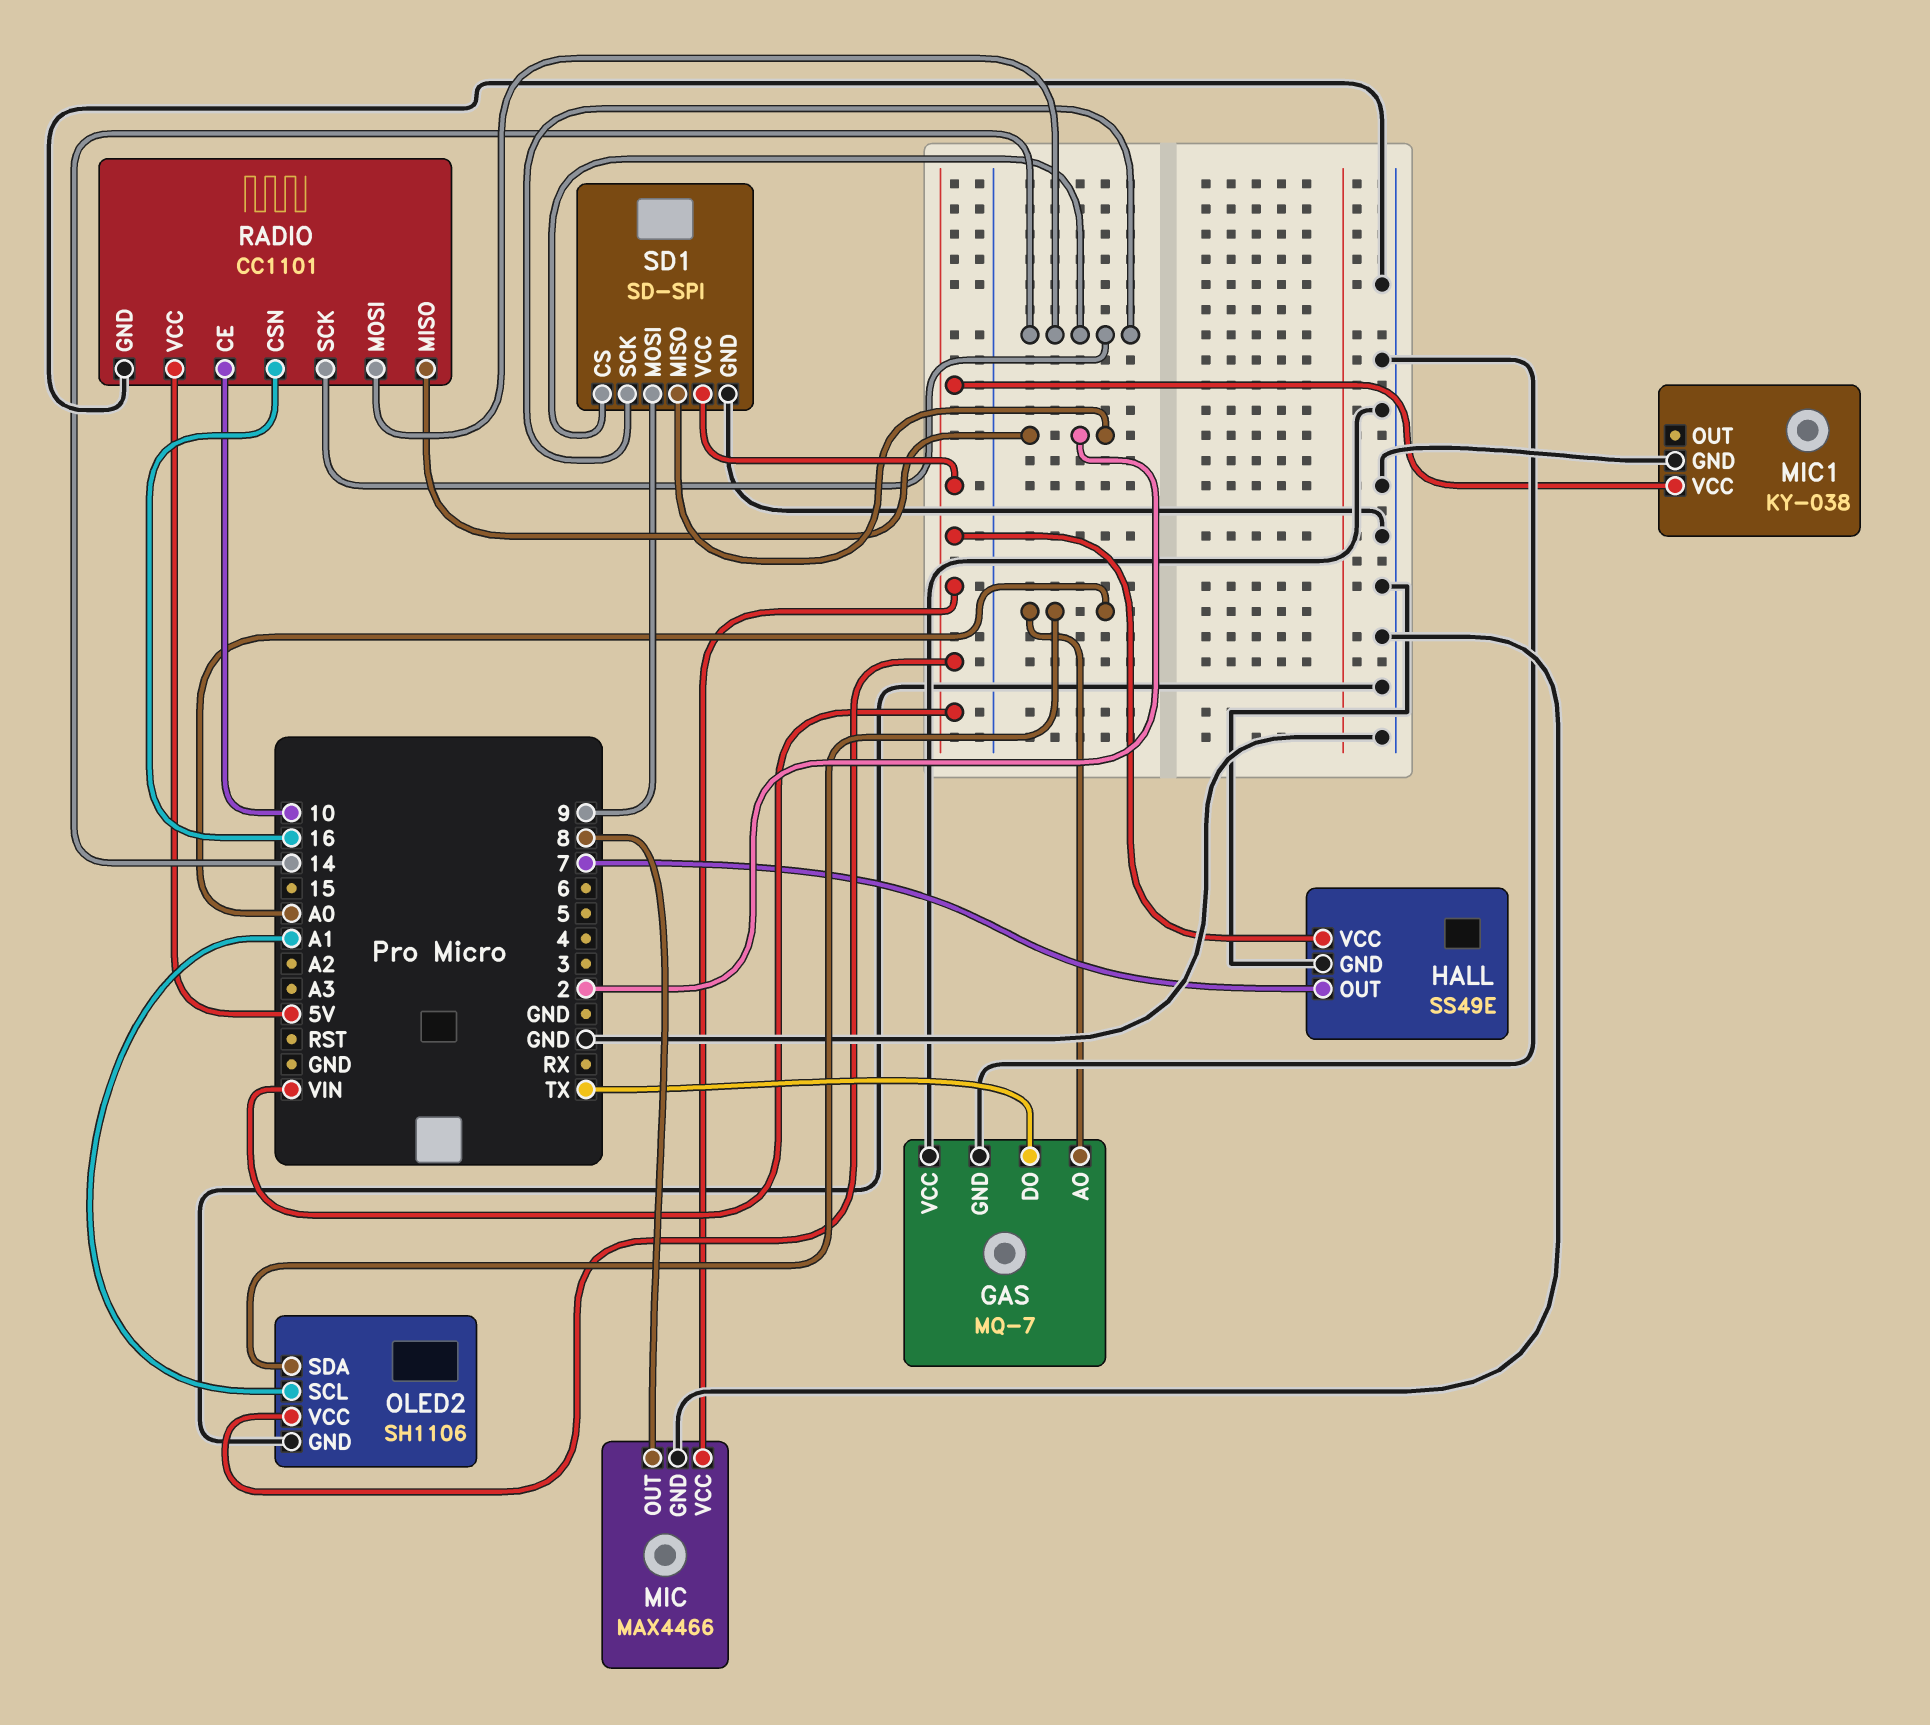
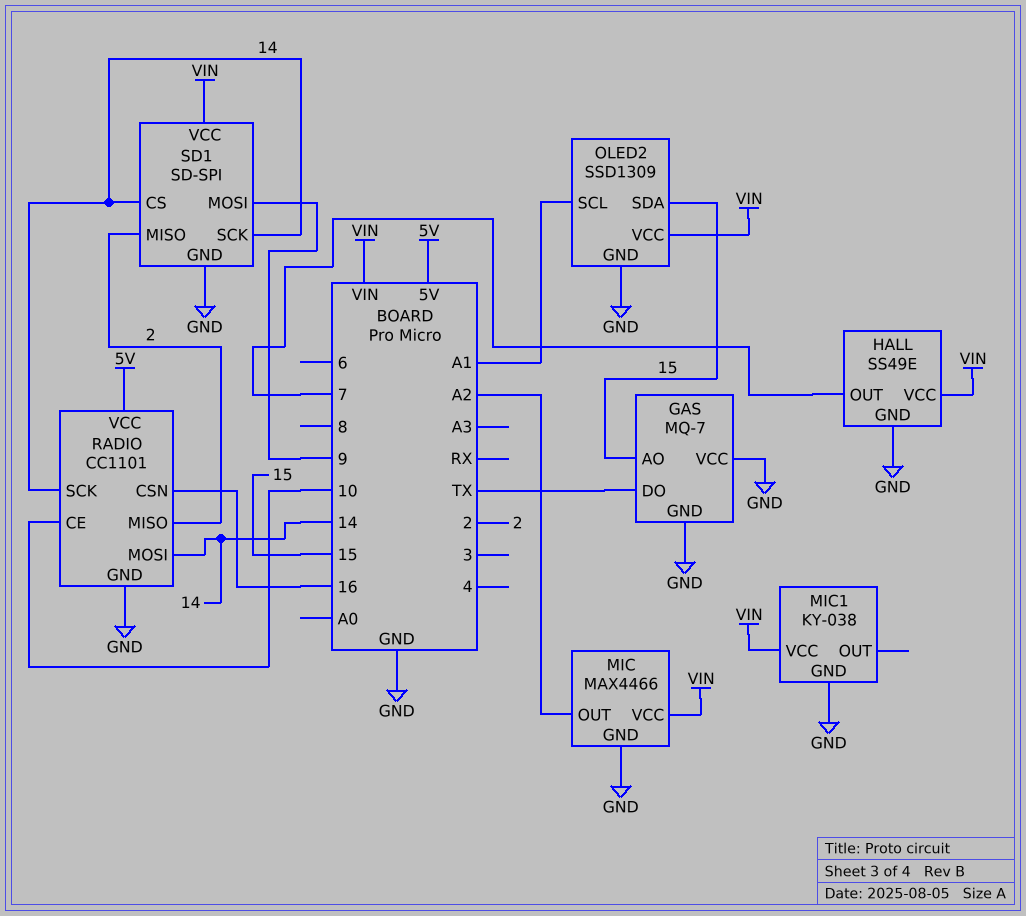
GAS pin AO: A0 -> 15
MIC pin OUT: 8 -> A2
OLED2: SH1106 -> SSD1309
OLED2 pin SDA: A0 -> 15

